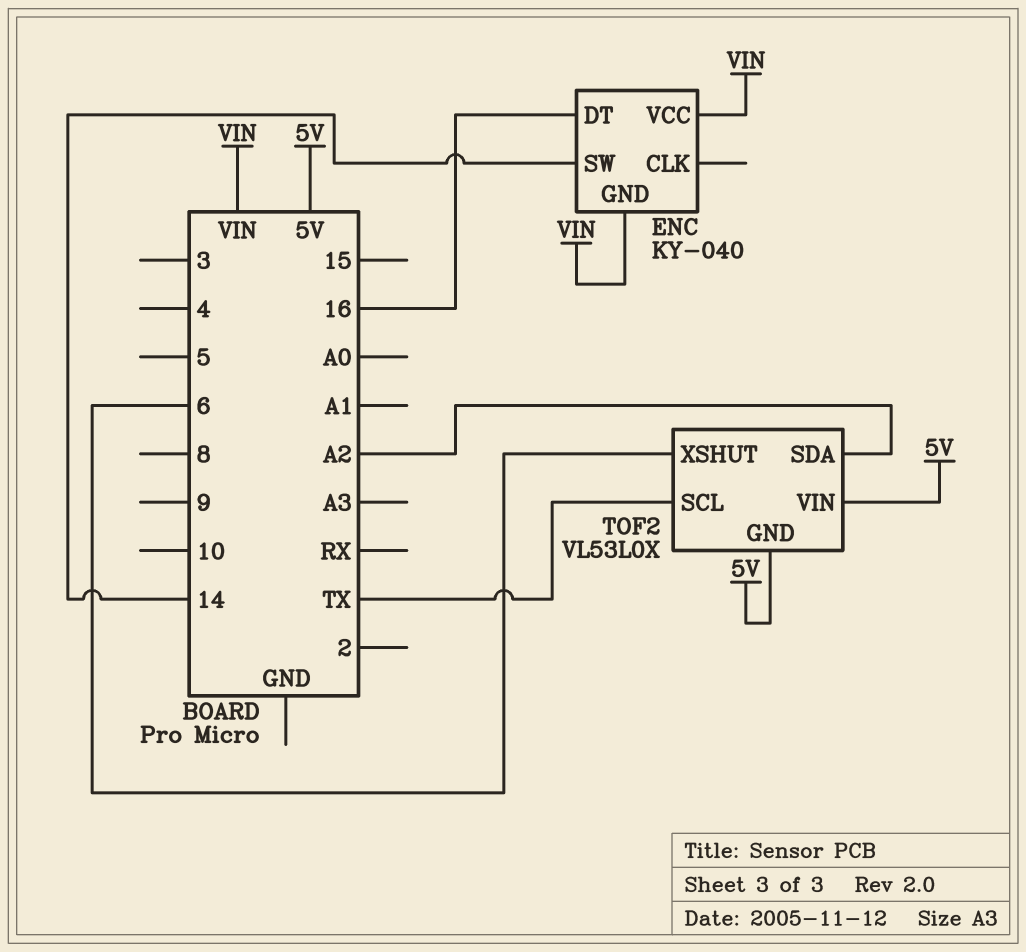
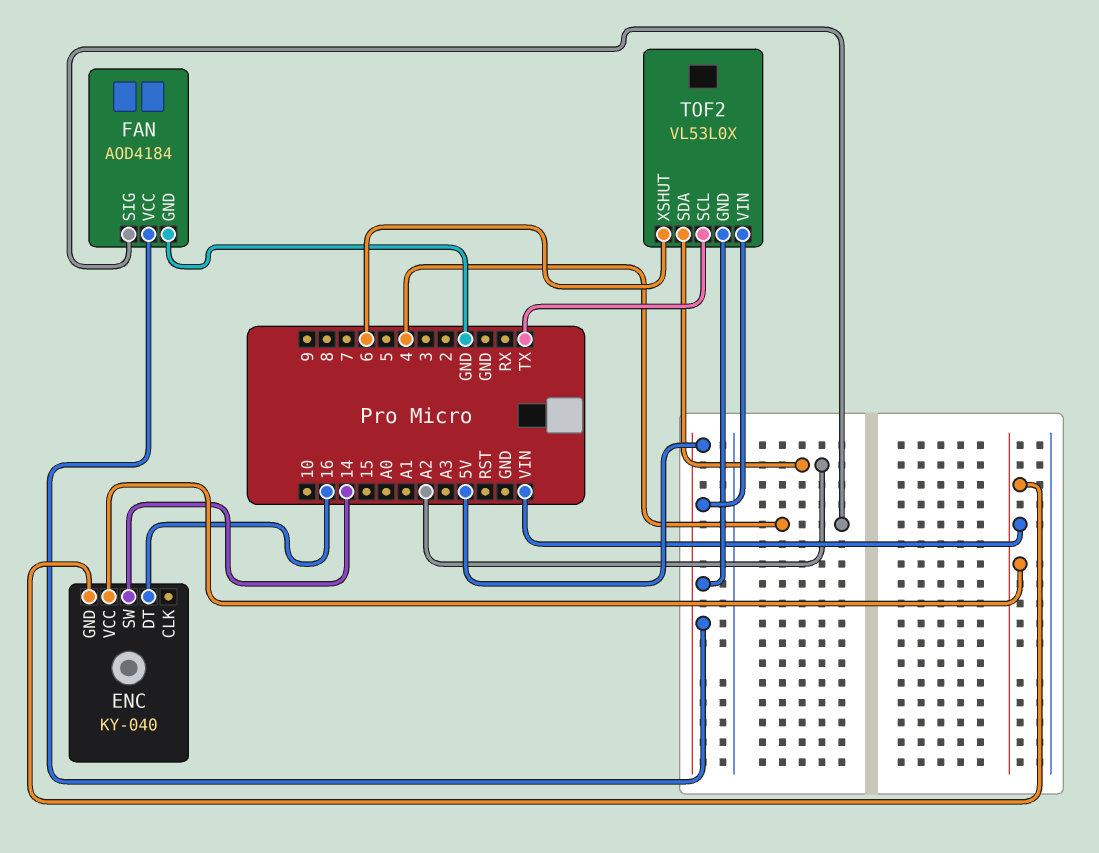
FAN: none -> AOD4184
FAN pin GND: none -> GND
FAN pin SIG: none -> 4
FAN pin VCC: none -> 5V

